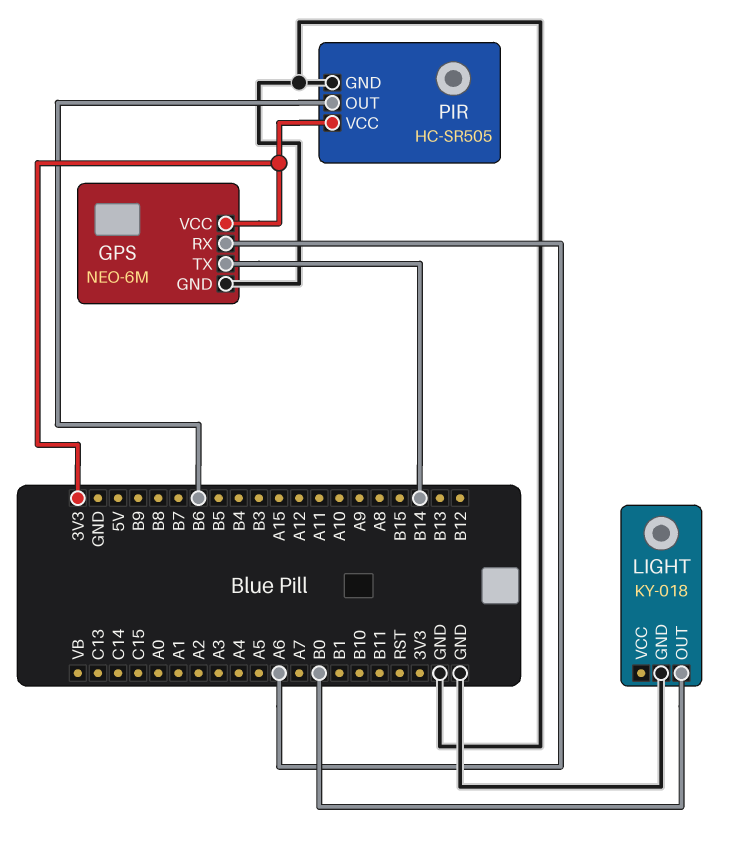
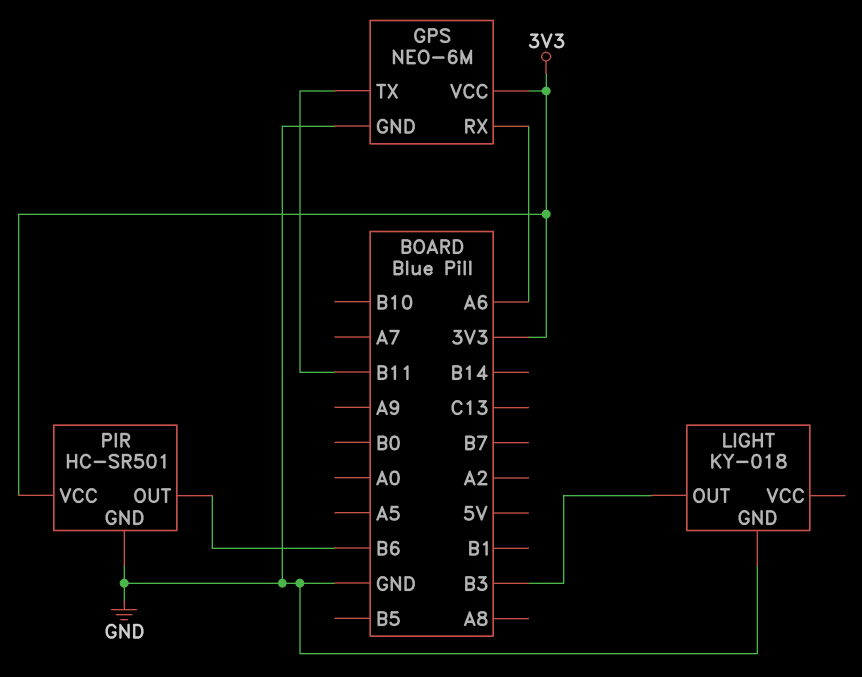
GPS pin TX: B14 -> B11
LIGHT pin OUT: B0 -> B3
PIR: HC-SR505 -> HC-SR501

